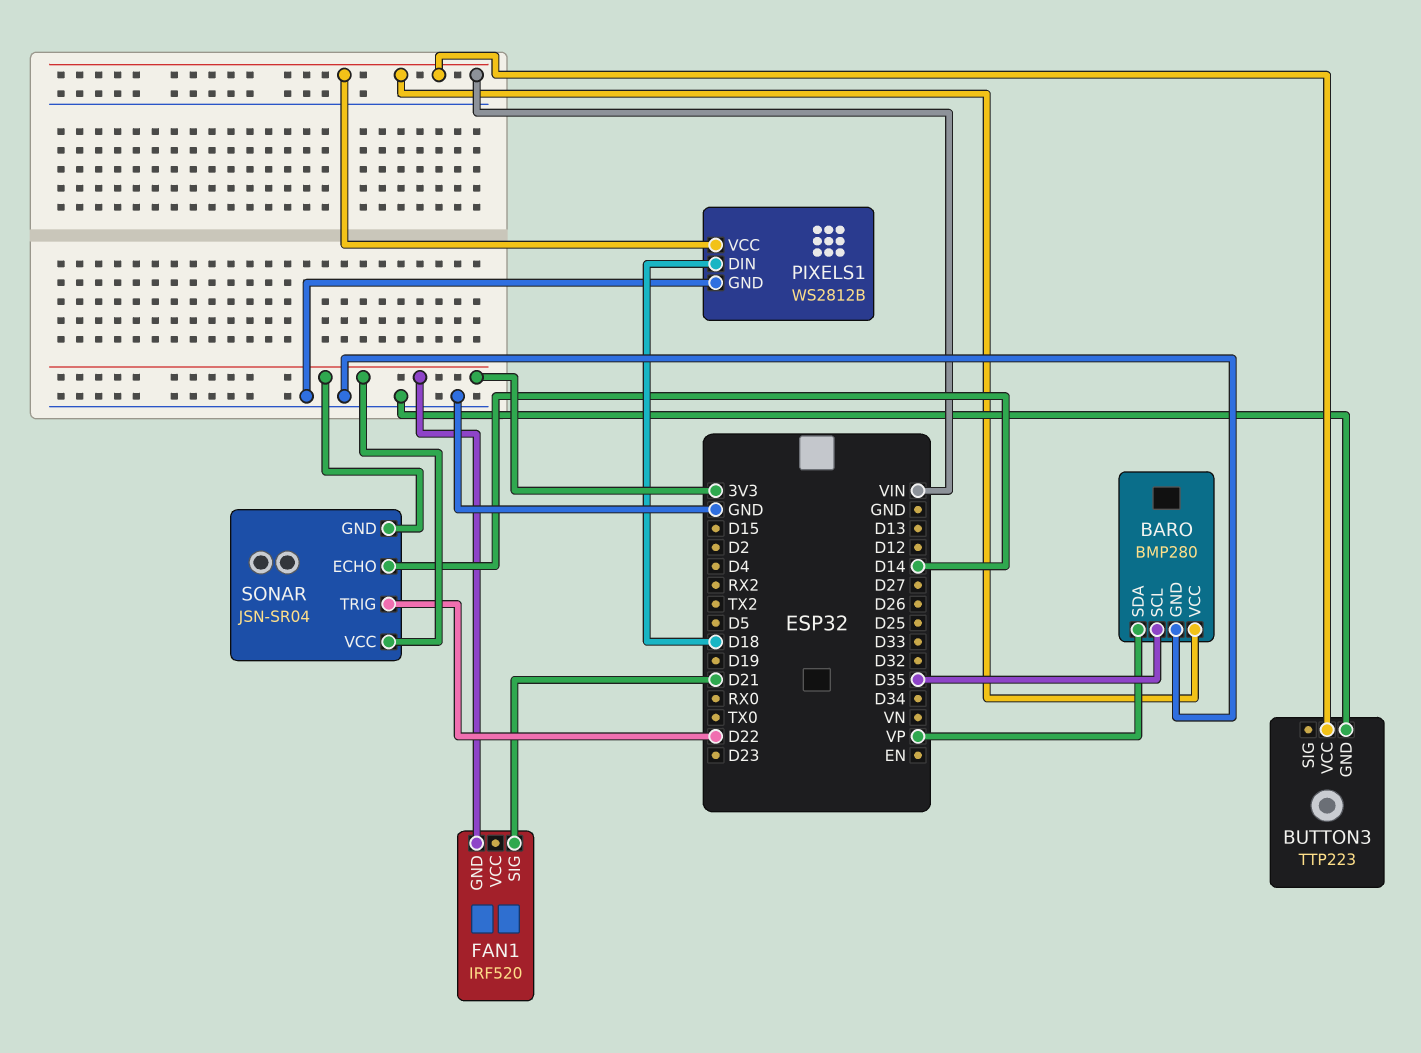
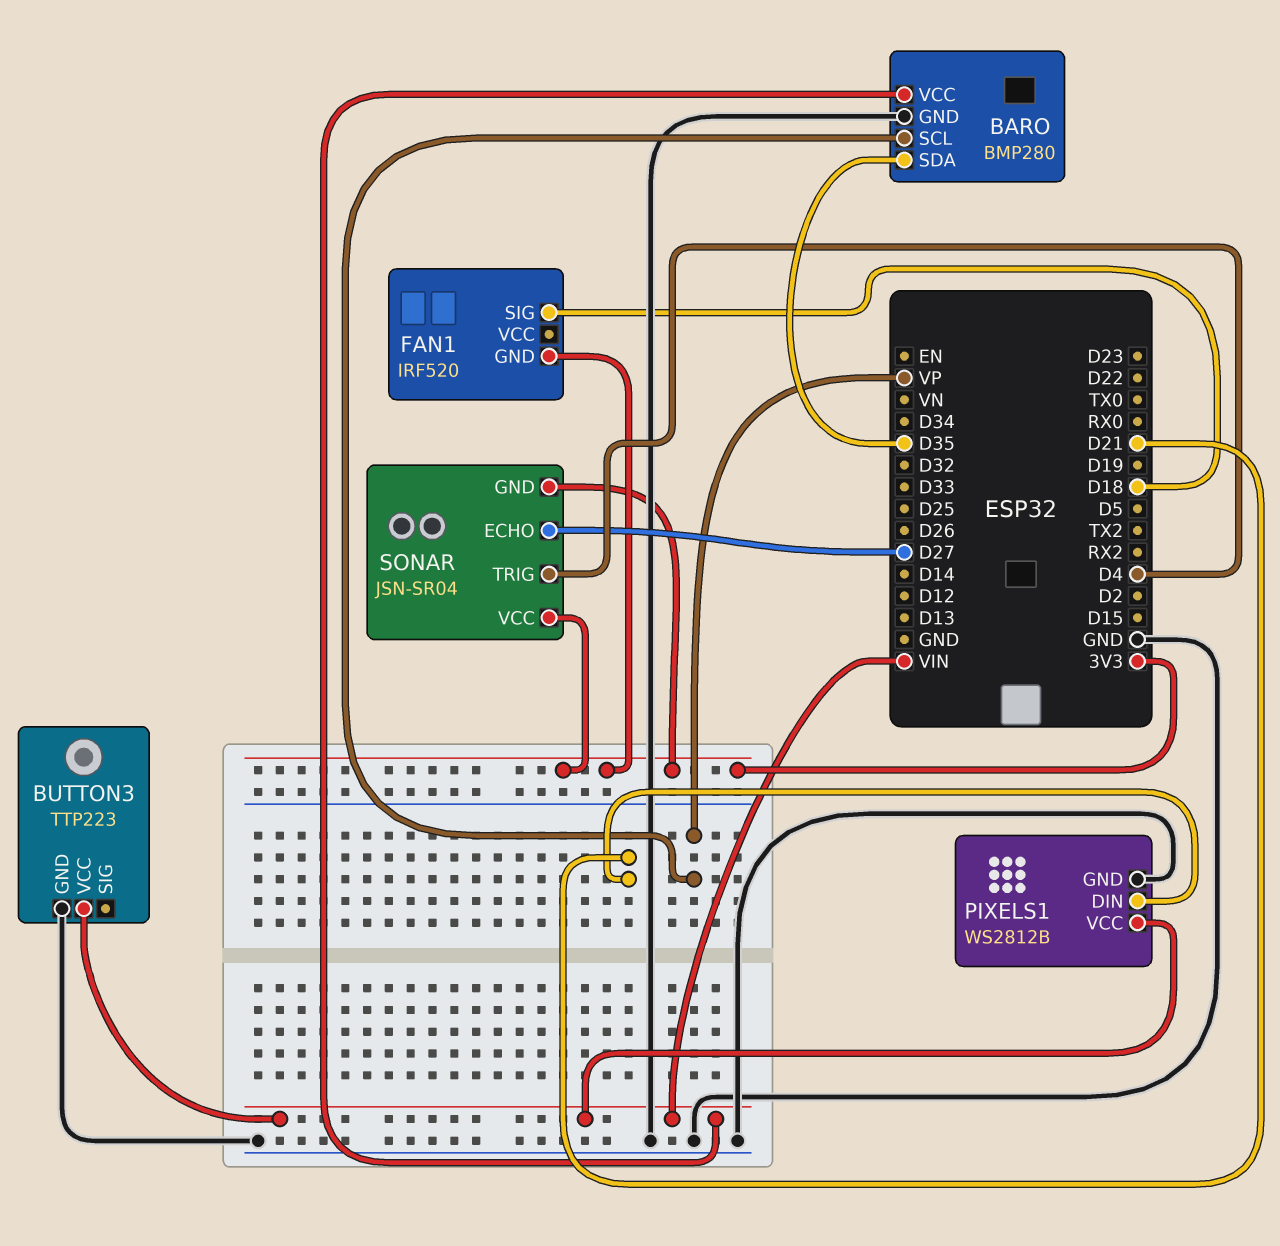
BARO pin SCL: D35 -> VP
BARO pin SDA: VP -> D35
FAN1 pin SIG: D21 -> D18
PIXELS1 pin DIN: D18 -> D21
SONAR pin ECHO: D14 -> D27
SONAR pin TRIG: D22 -> D4

